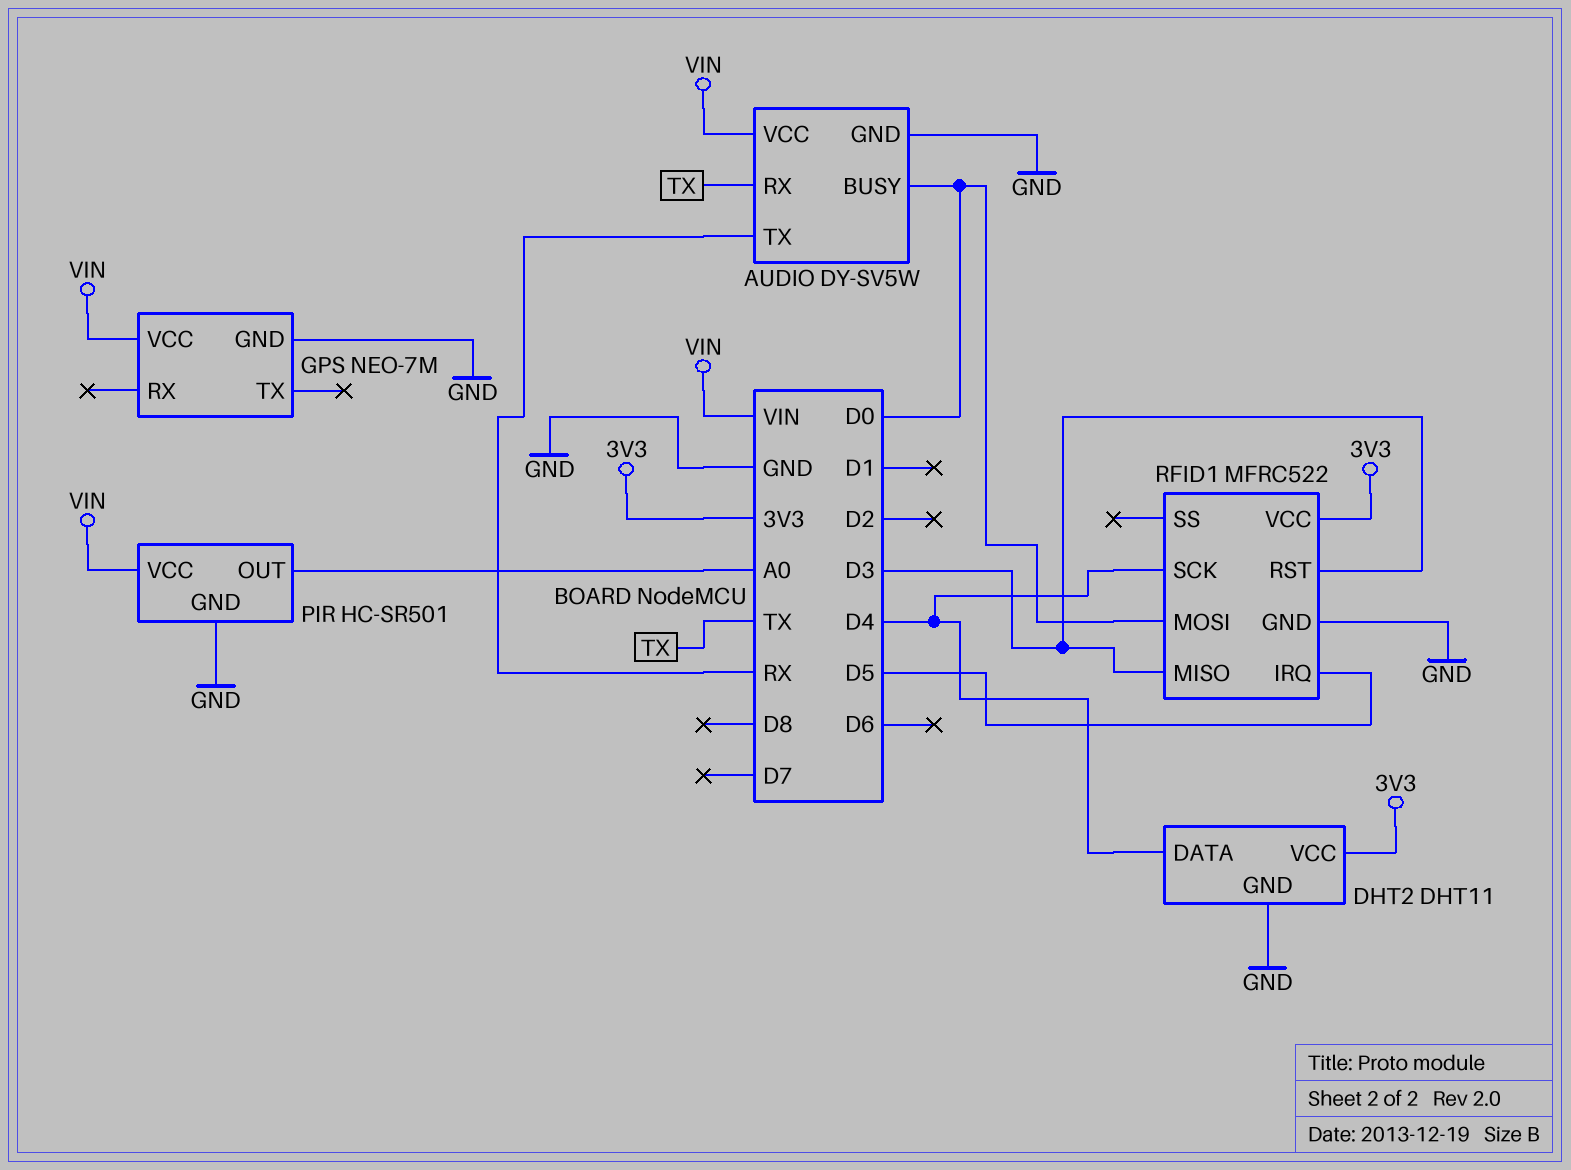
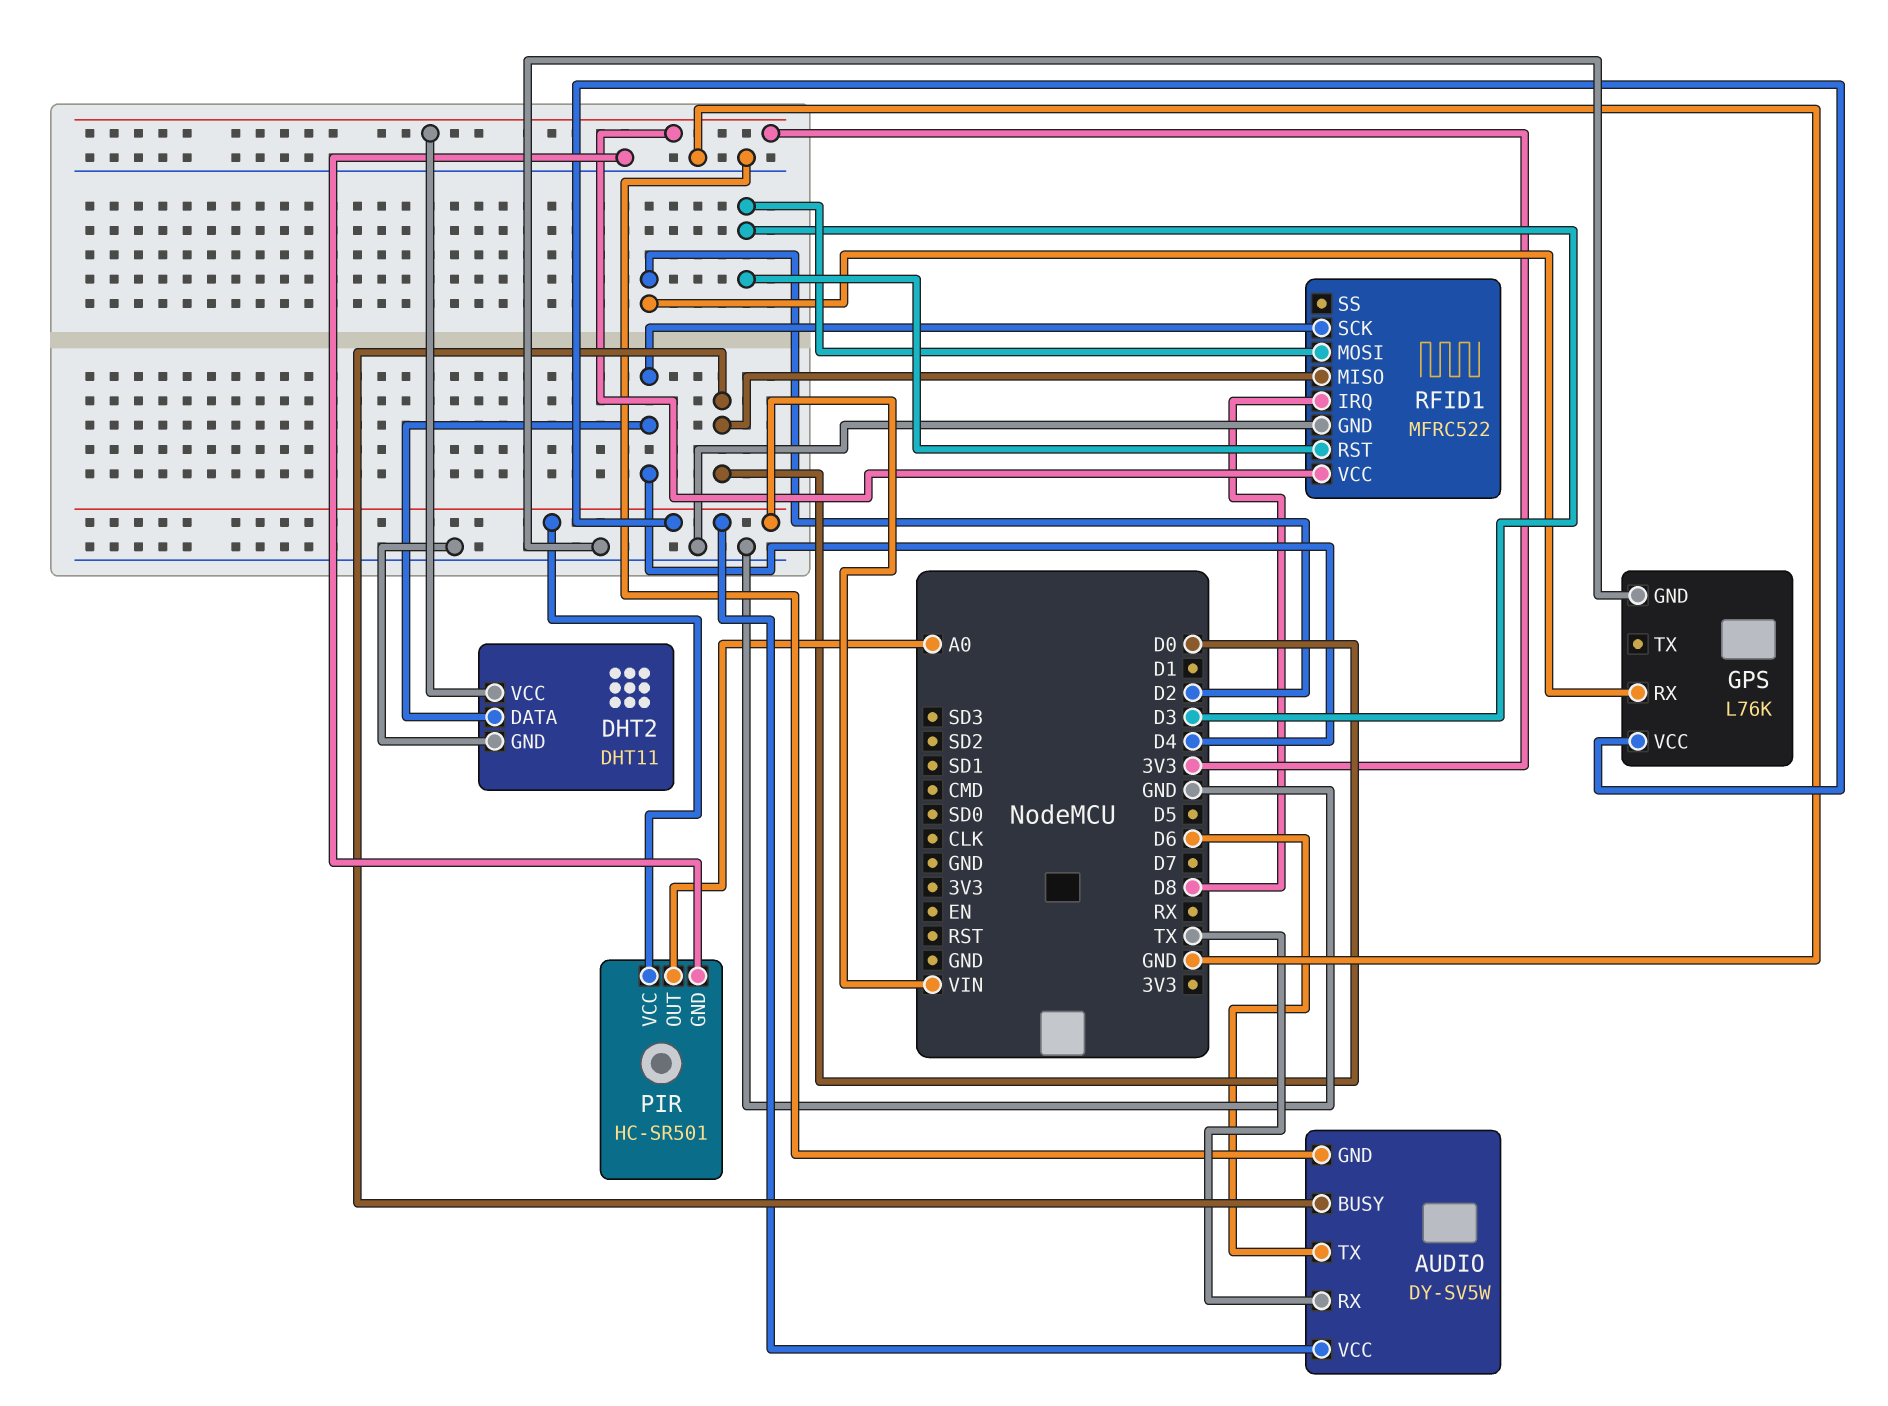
AUDIO pin TX: RX -> D6
GPS: NEO-7M -> L76K
GPS pin RX: none -> D2
RFID1 pin IRQ: D5 -> D8
RFID1 pin MISO: D3 -> D0
RFID1 pin MOSI: D0 -> D3

